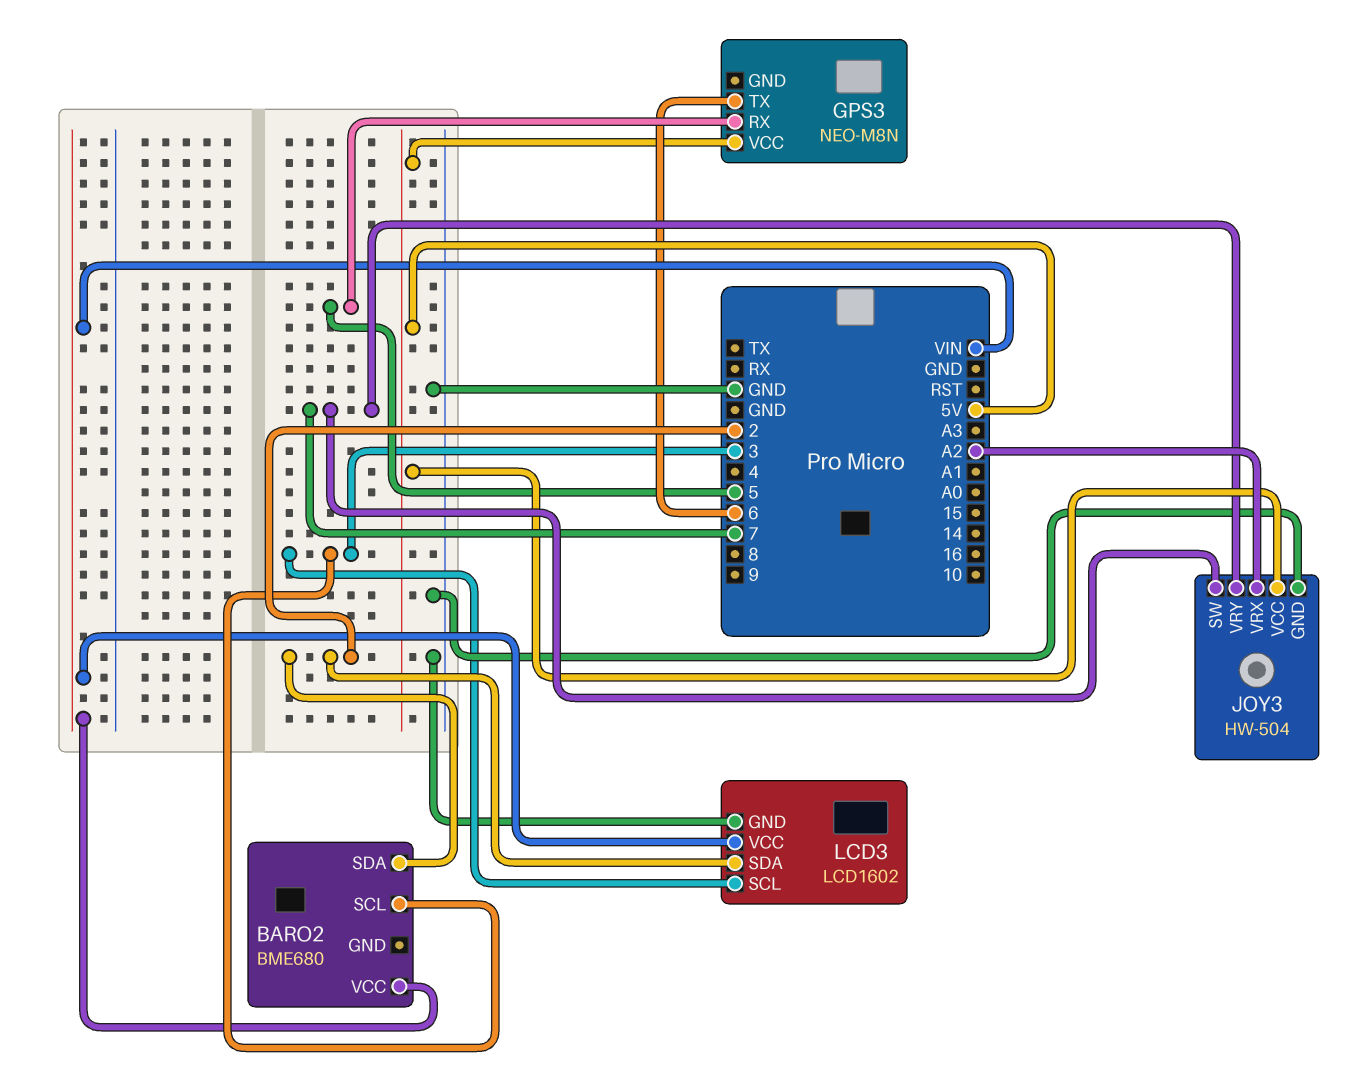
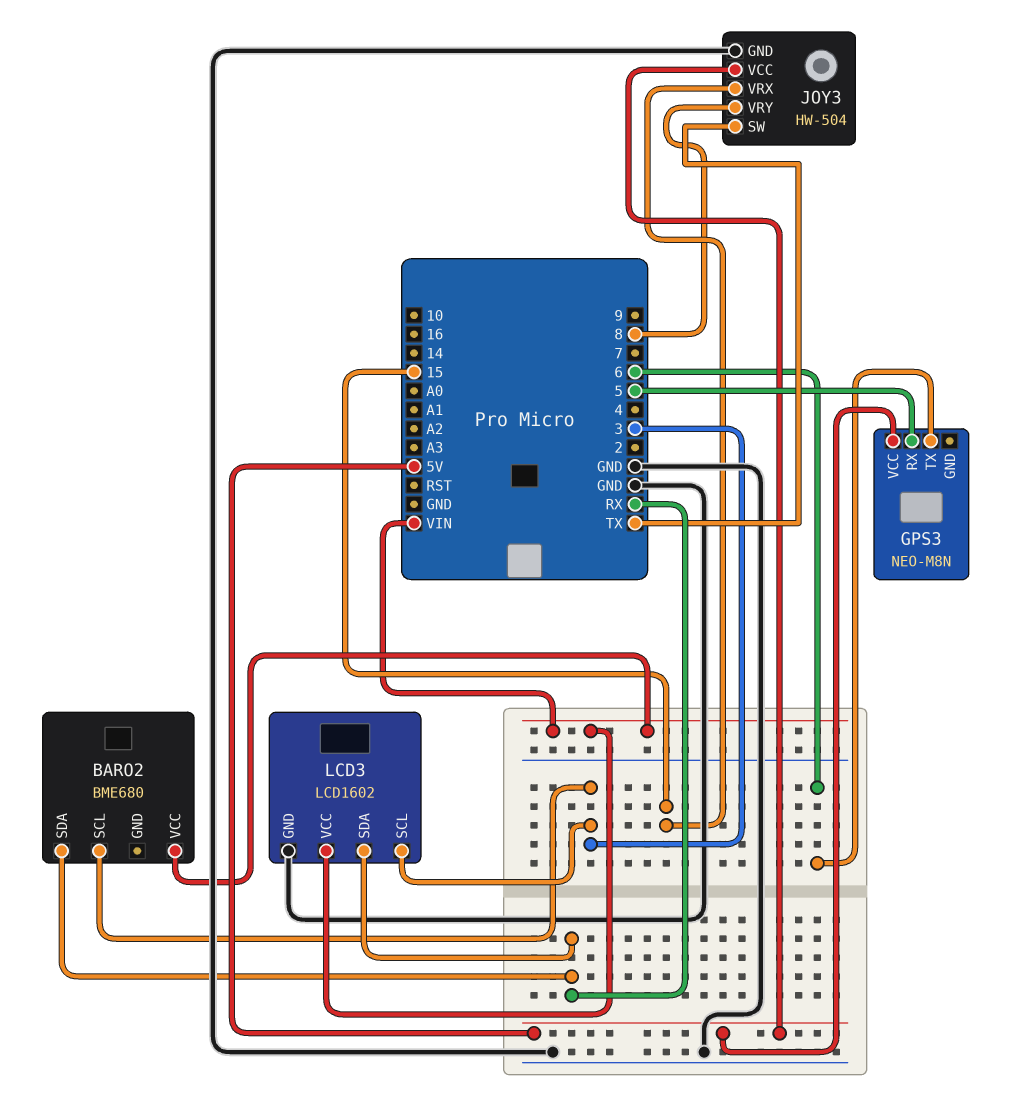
BARO2 pin SDA: 2 -> RX
JOY3 pin SW: 7 -> TX
JOY3 pin VRX: A2 -> 15
JOY3 pin VRY: 7 -> 8
LCD3 pin SDA: 2 -> RX

